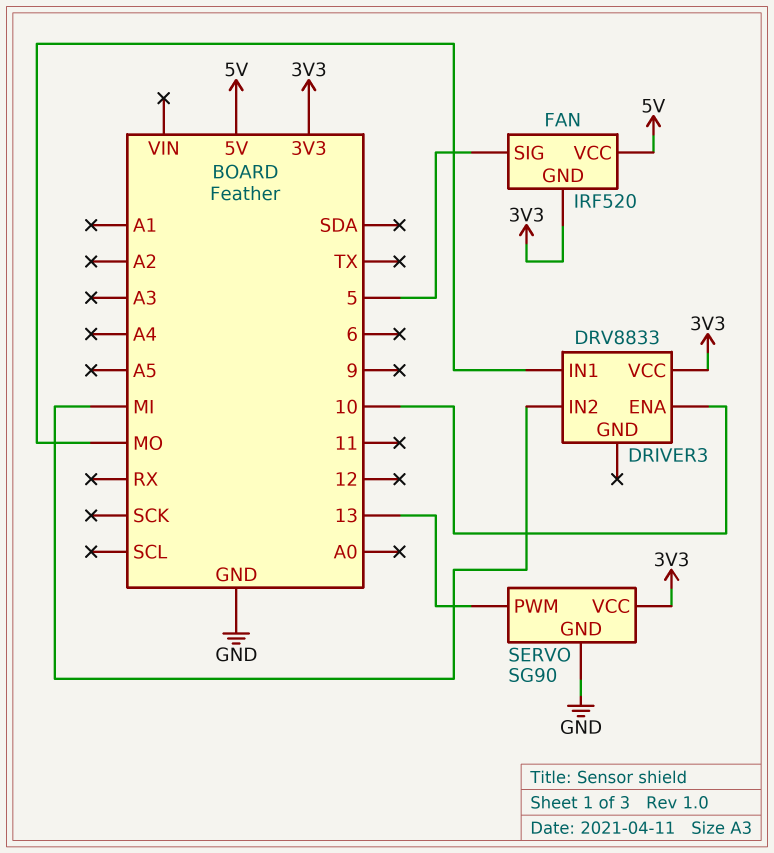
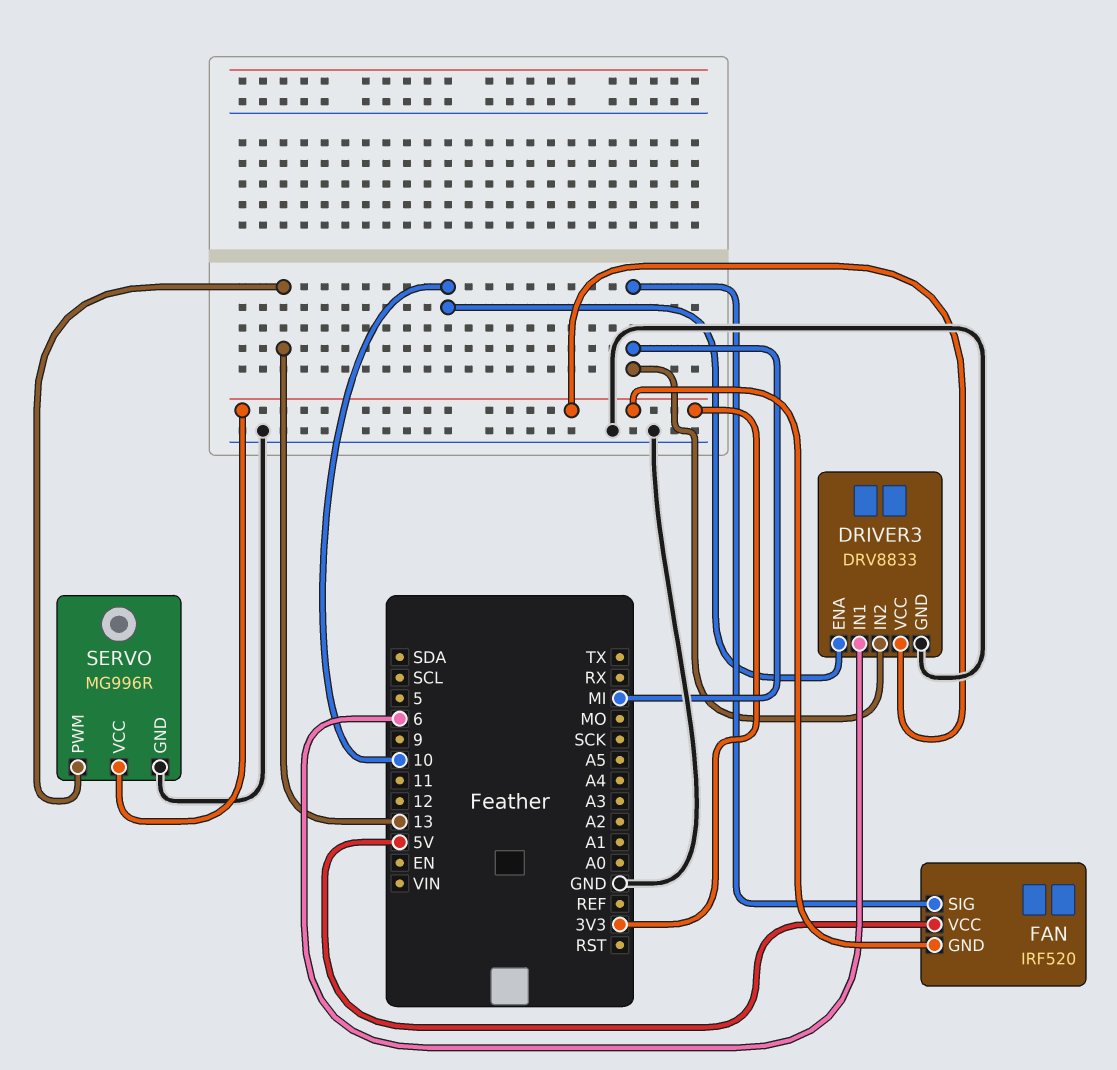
DRIVER3 pin GND: none -> GND
DRIVER3 pin IN1: MO -> 6
FAN pin SIG: 5 -> MI
SERVO: SG90 -> MG996R

